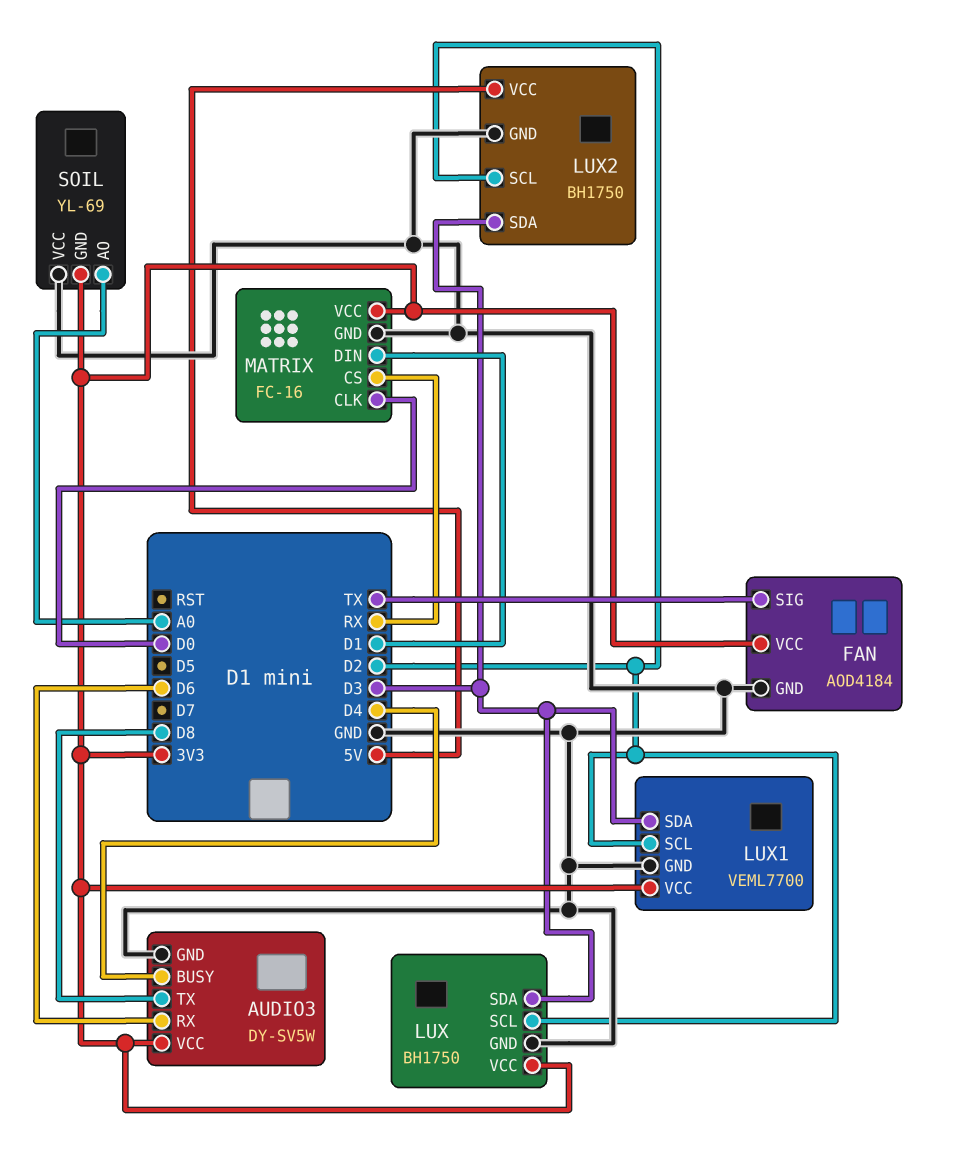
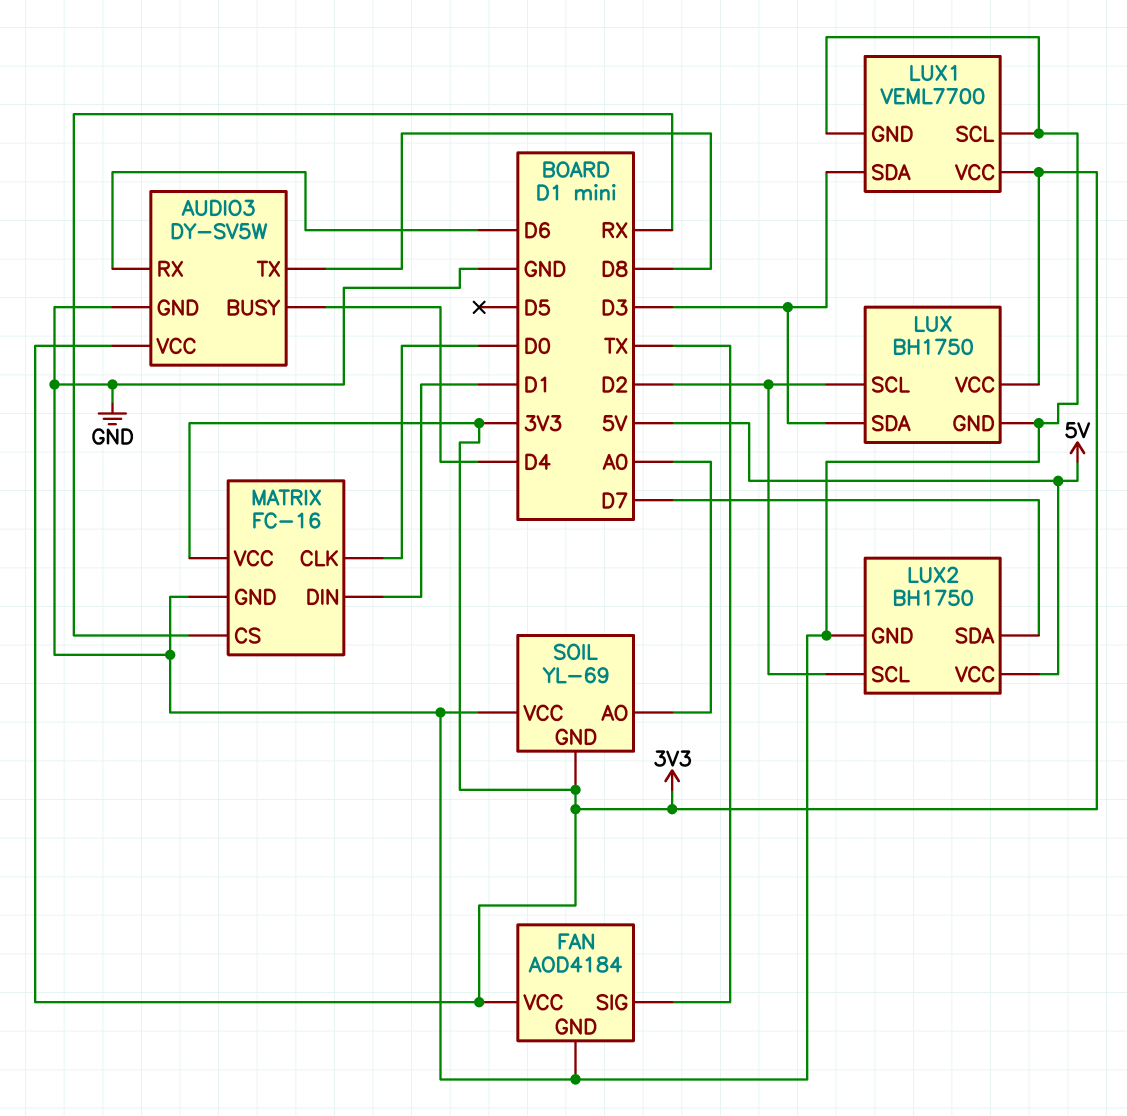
LUX1 pin SCL: D2 -> GND
LUX2 pin SDA: D3 -> D7

